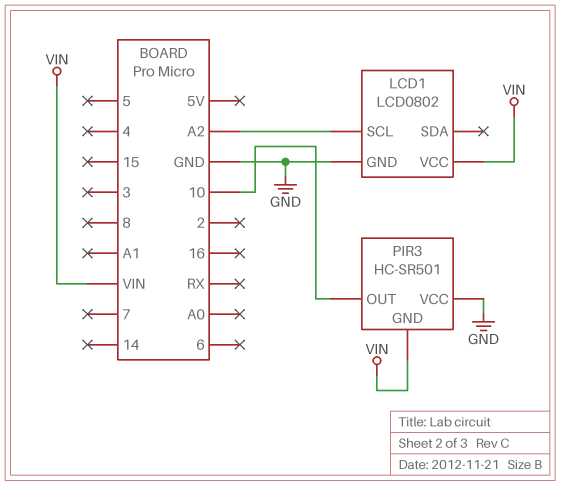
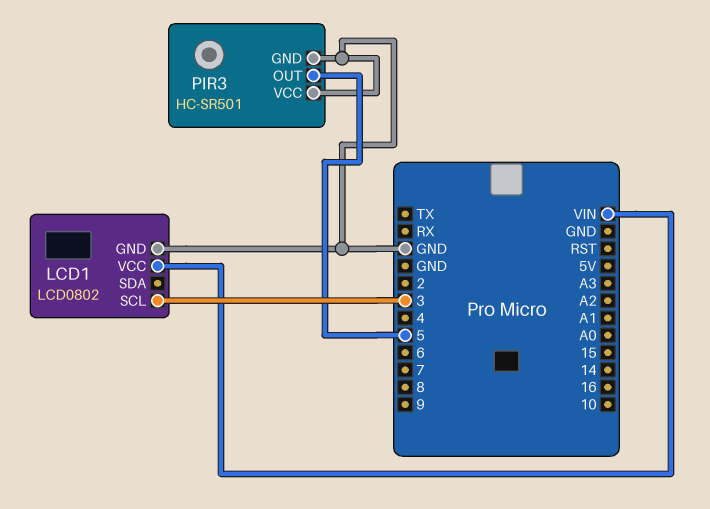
LCD1 pin SCL: A2 -> 3
PIR3 pin GND: VIN -> GND
PIR3 pin OUT: 10 -> 5

